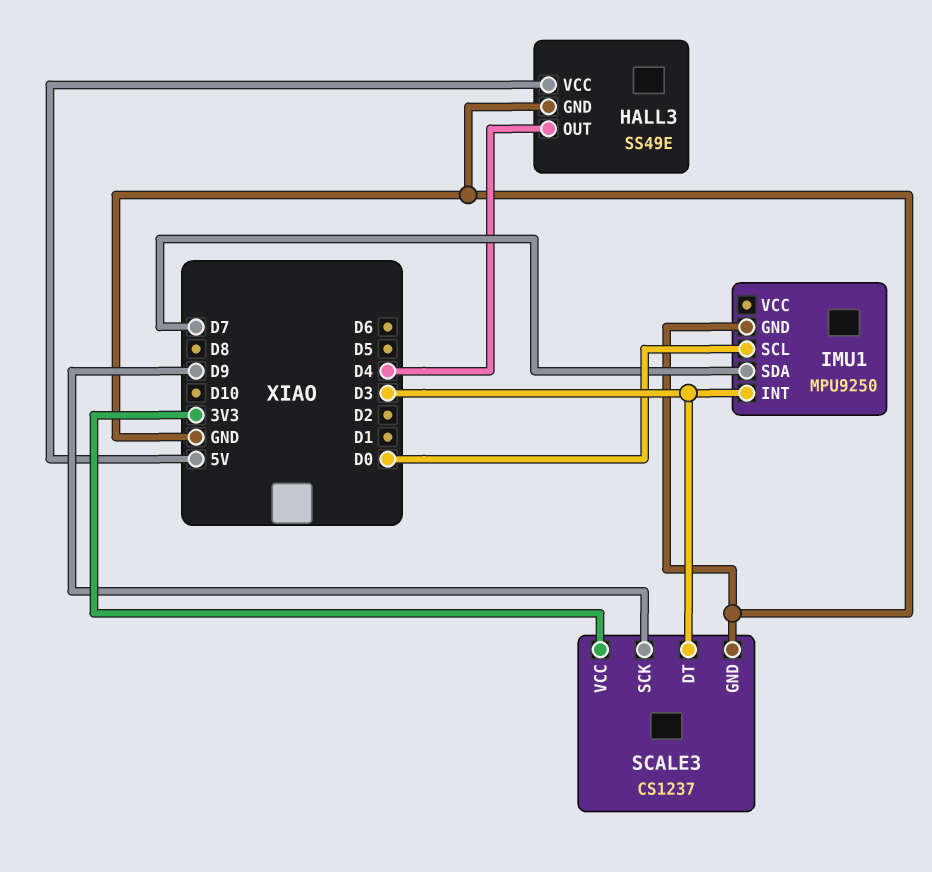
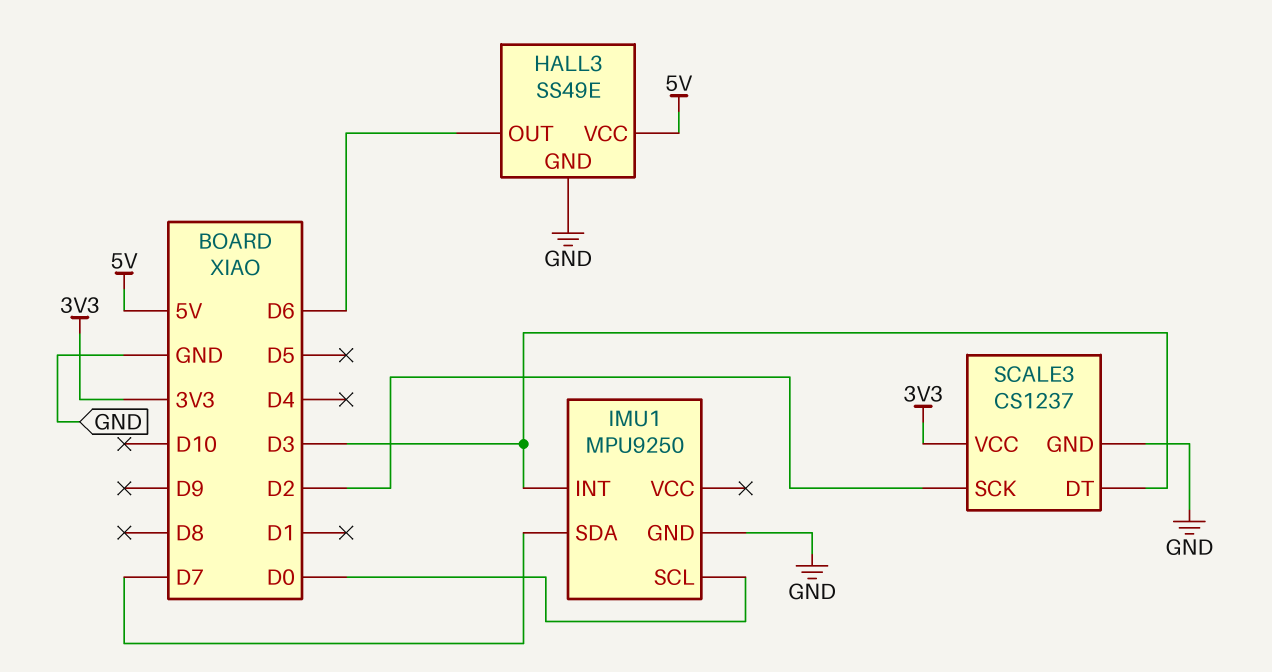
HALL3 pin OUT: D4 -> D6
SCALE3 pin SCK: D9 -> D2

